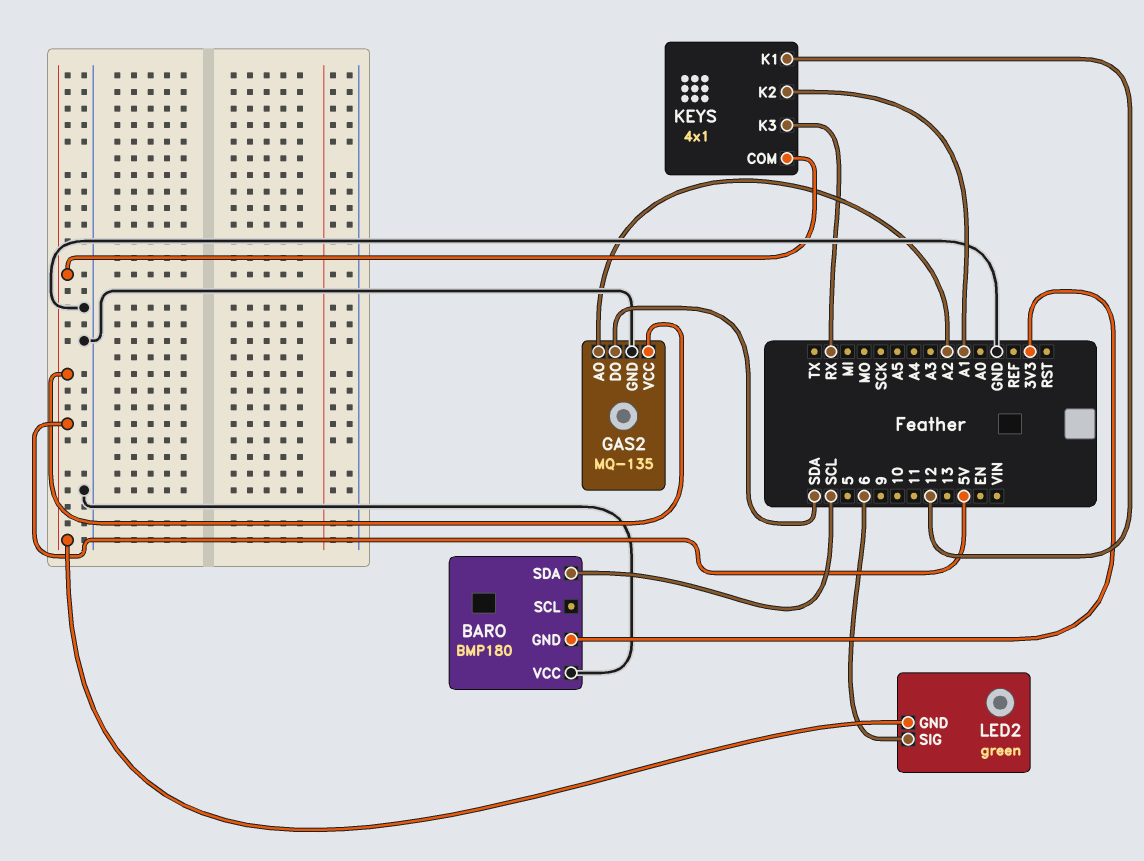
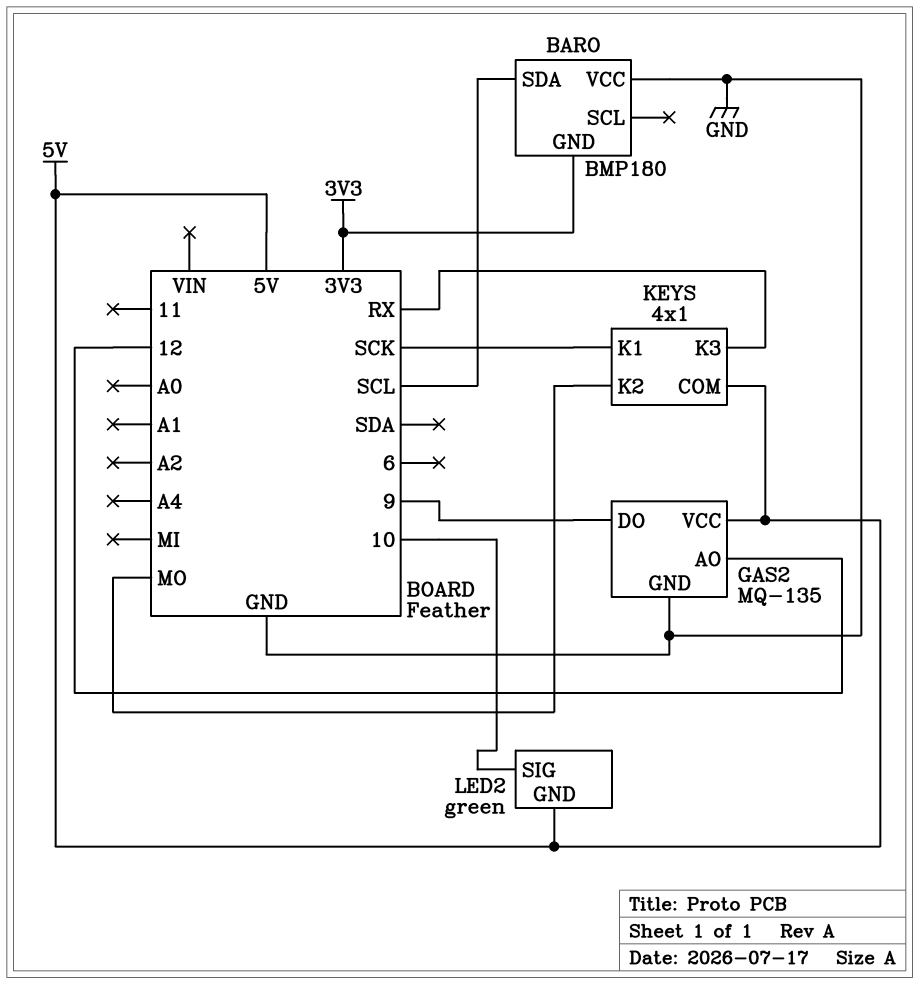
GAS2 pin AO: A2 -> 12
GAS2 pin DO: SDA -> 9
KEYS pin K1: 12 -> SCK
KEYS pin K2: A1 -> MO
LED2 pin SIG: 6 -> 10

